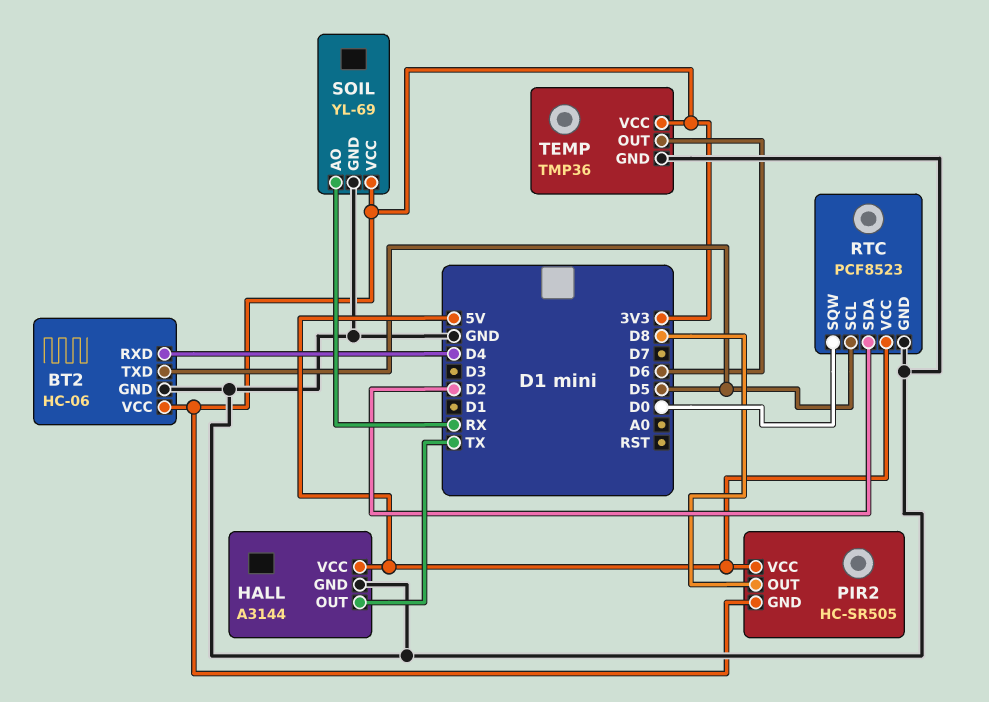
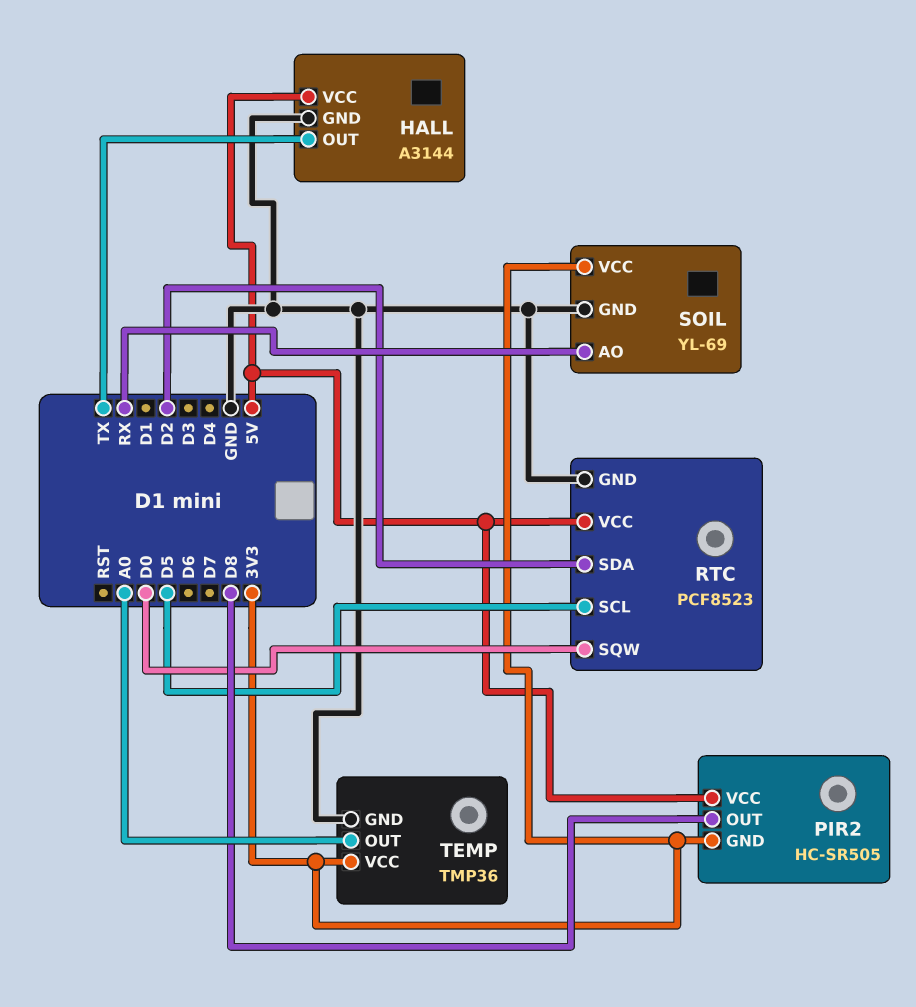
BT2: HC-06 -> none
BT2 pin GND: GND -> none
BT2 pin RXD: D4 -> none
BT2 pin TXD: D5 -> none
BT2 pin VCC: 3V3 -> none
TEMP pin OUT: D6 -> A0

